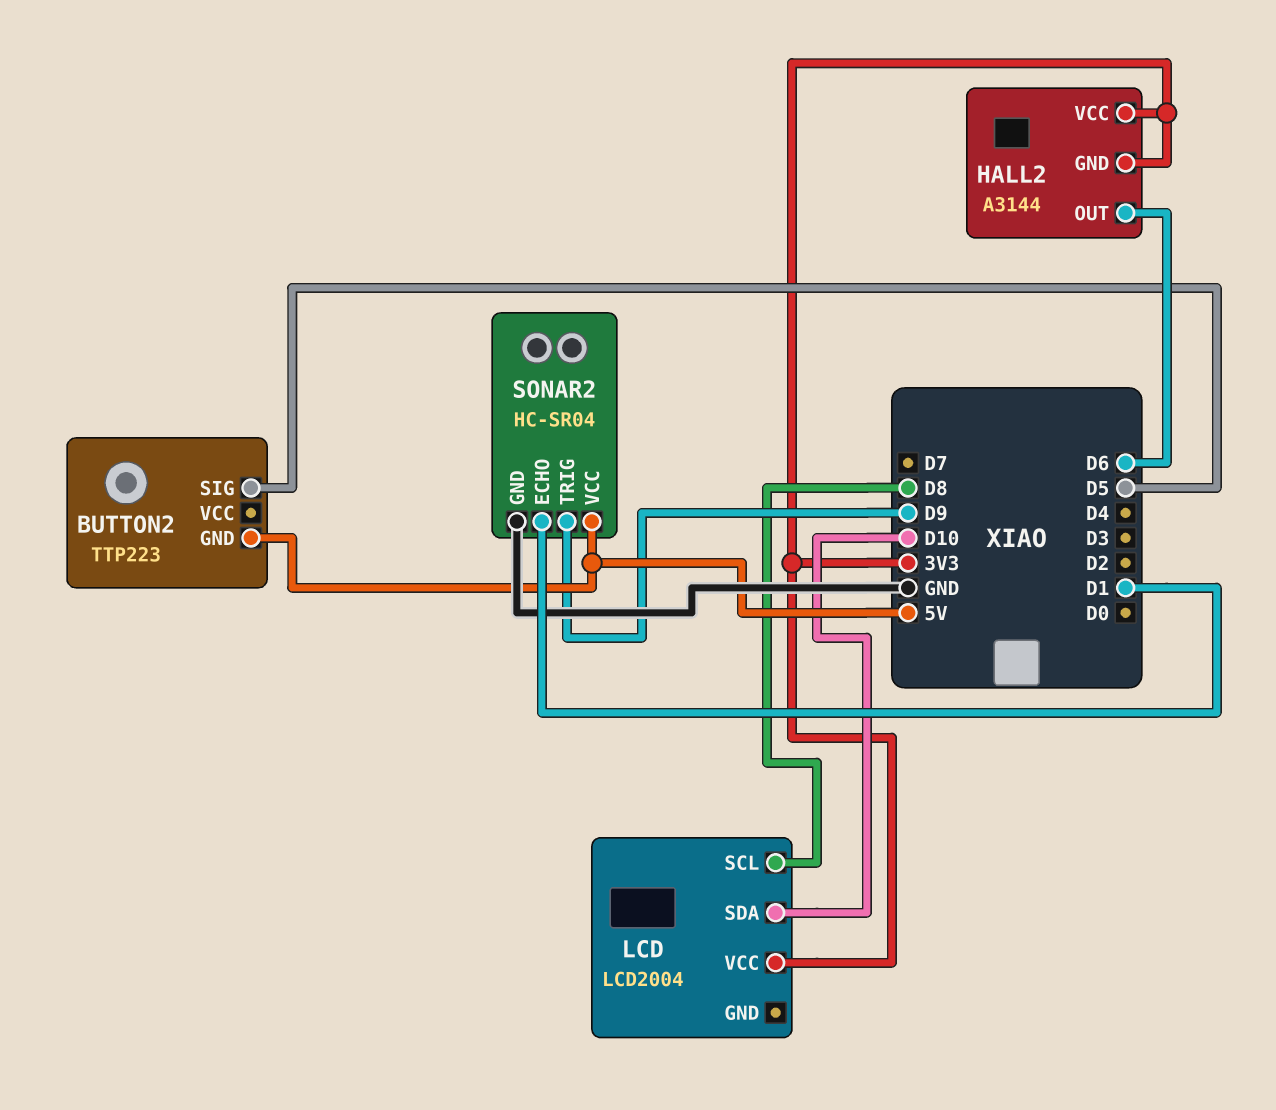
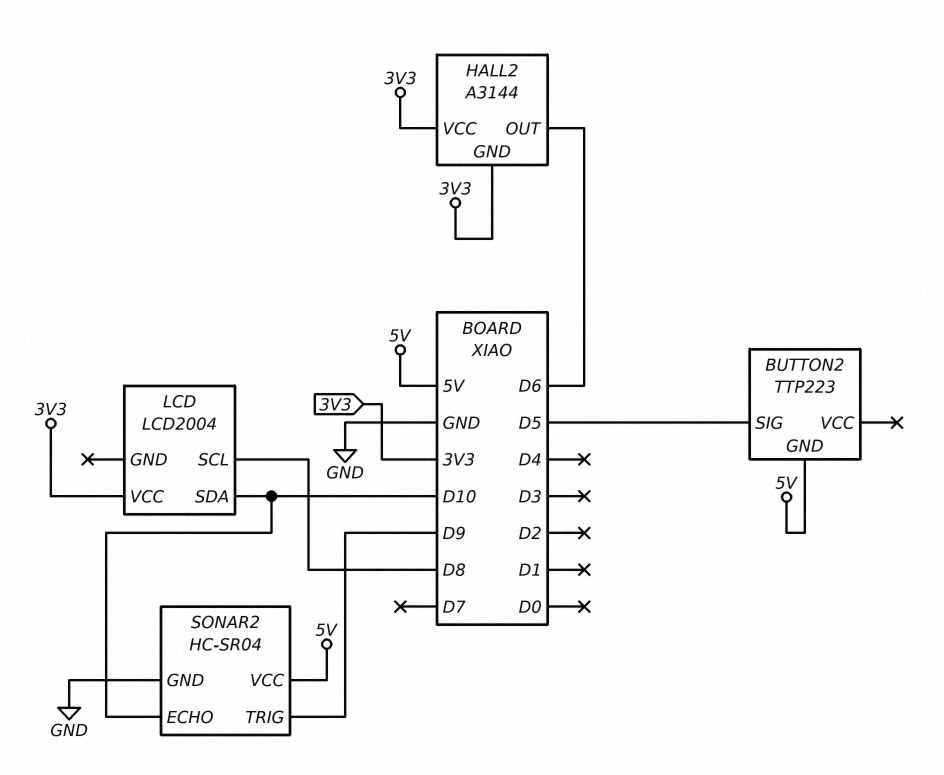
SONAR2 pin ECHO: D1 -> D10

